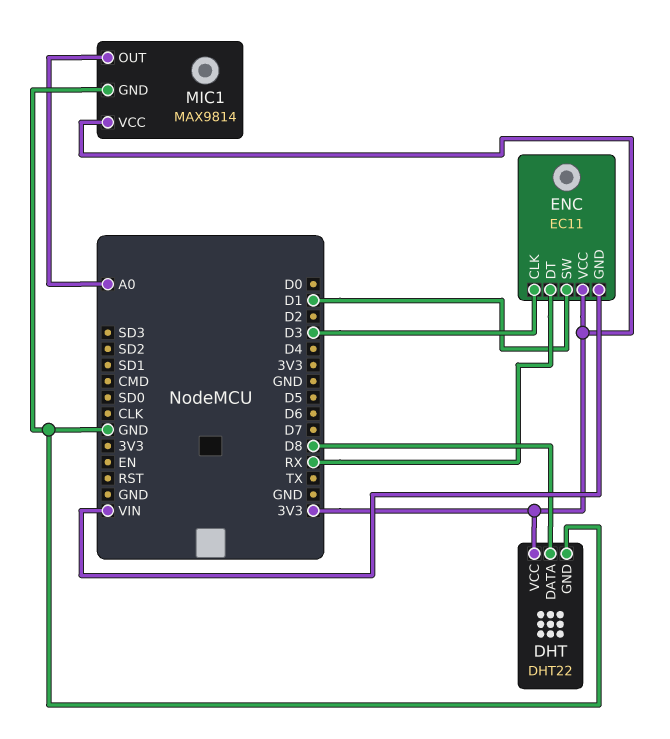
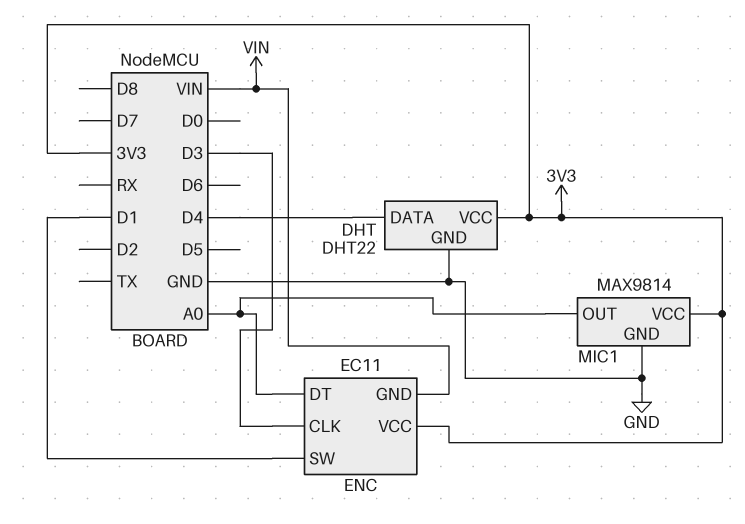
DHT pin DATA: D8 -> D4
ENC pin DT: RX -> A0

